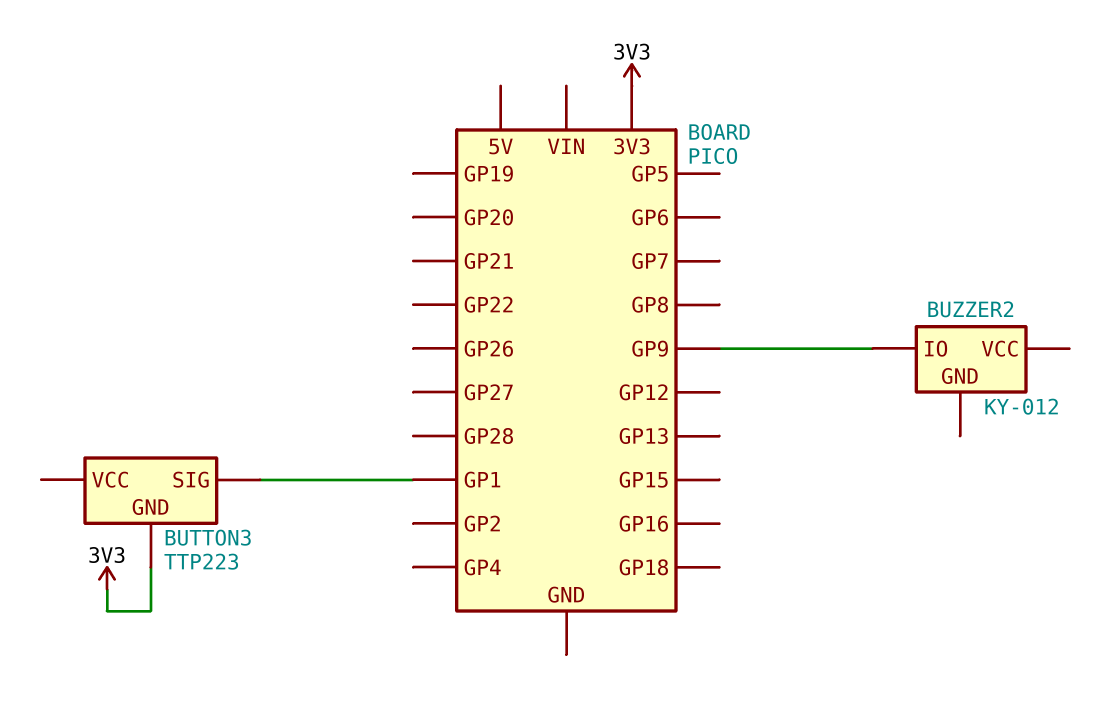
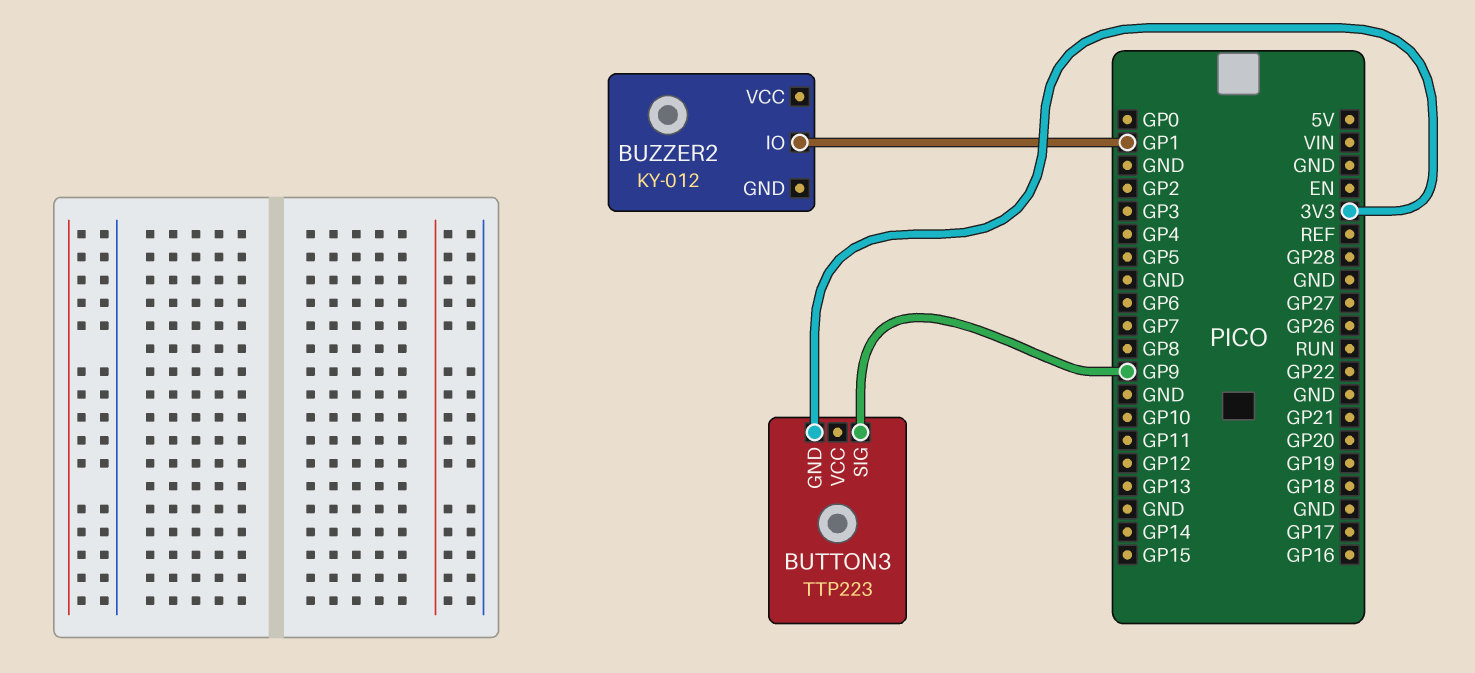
BUTTON3 pin SIG: GP1 -> GP9
BUZZER2 pin IO: GP9 -> GP1

